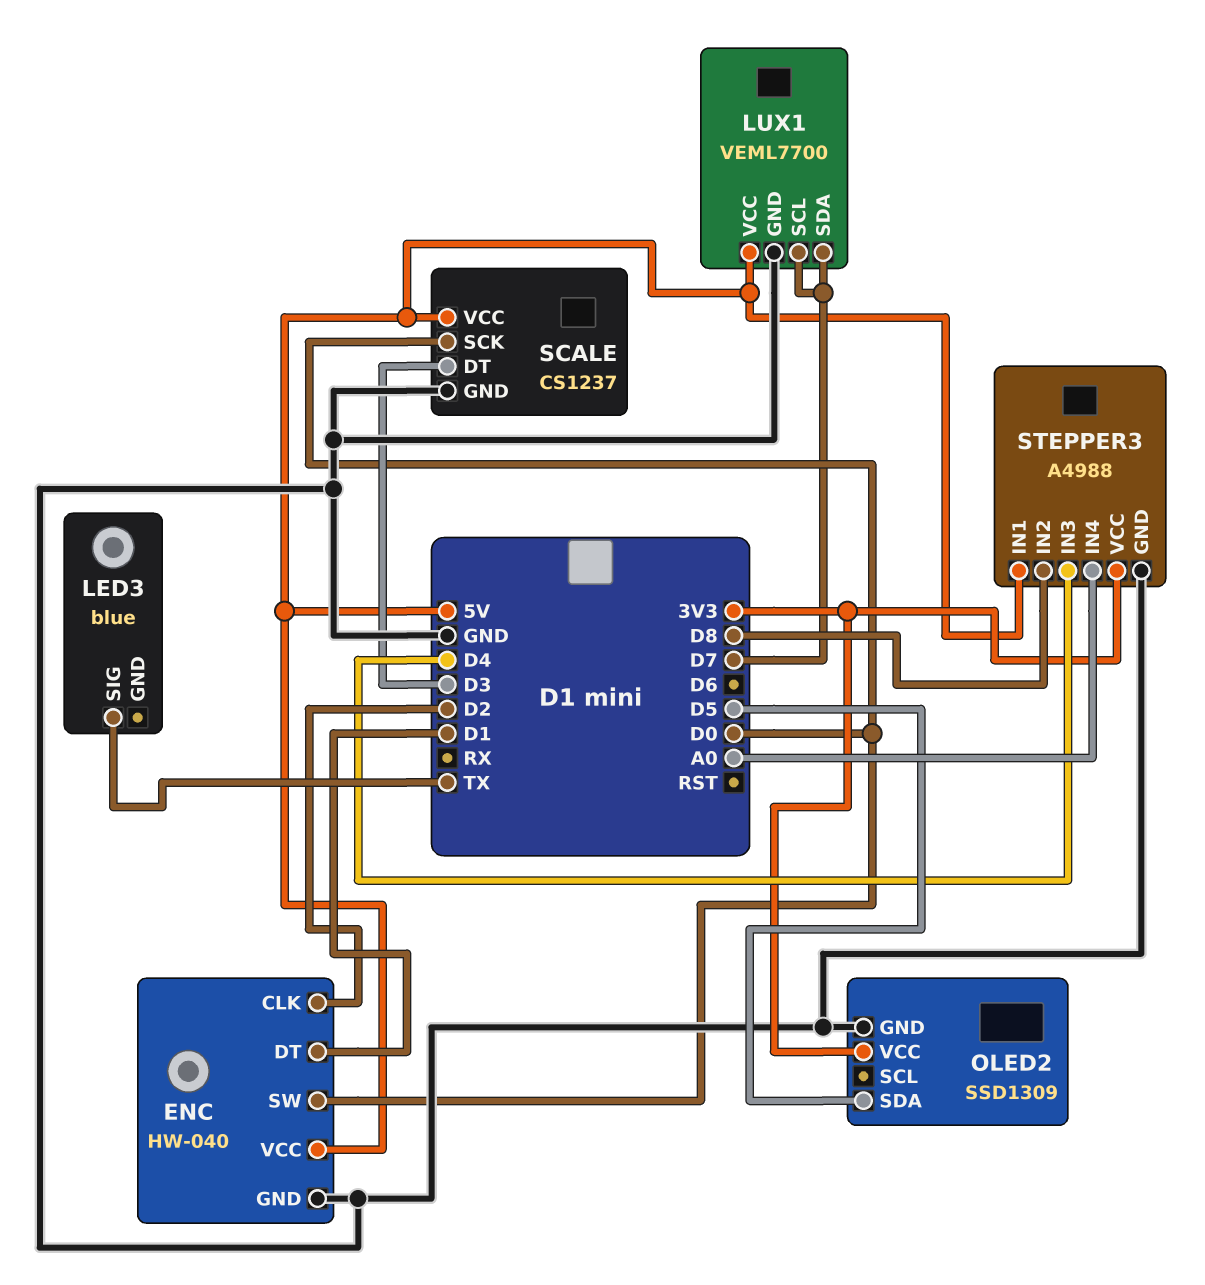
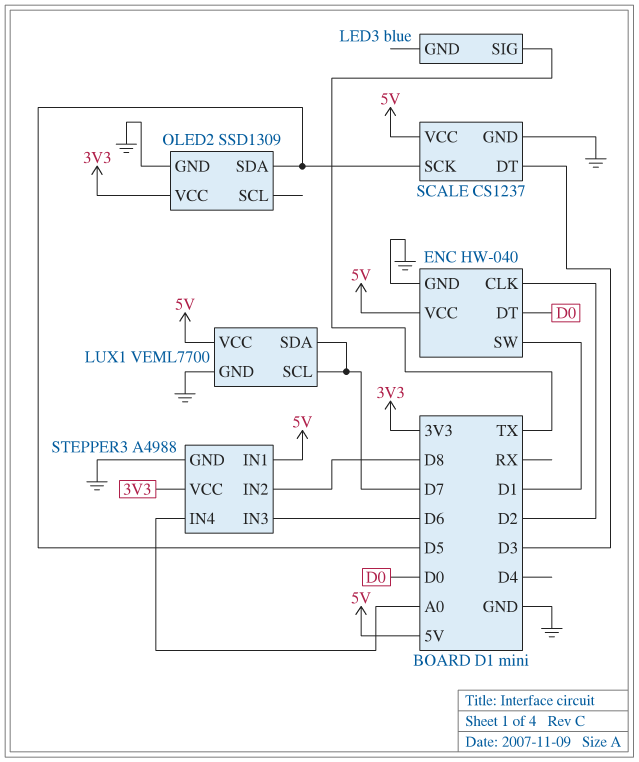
ENC pin DT: D1 -> D0
ENC pin SW: D0 -> D1
SCALE pin SCK: D0 -> D5
STEPPER3 pin IN3: D4 -> D6

